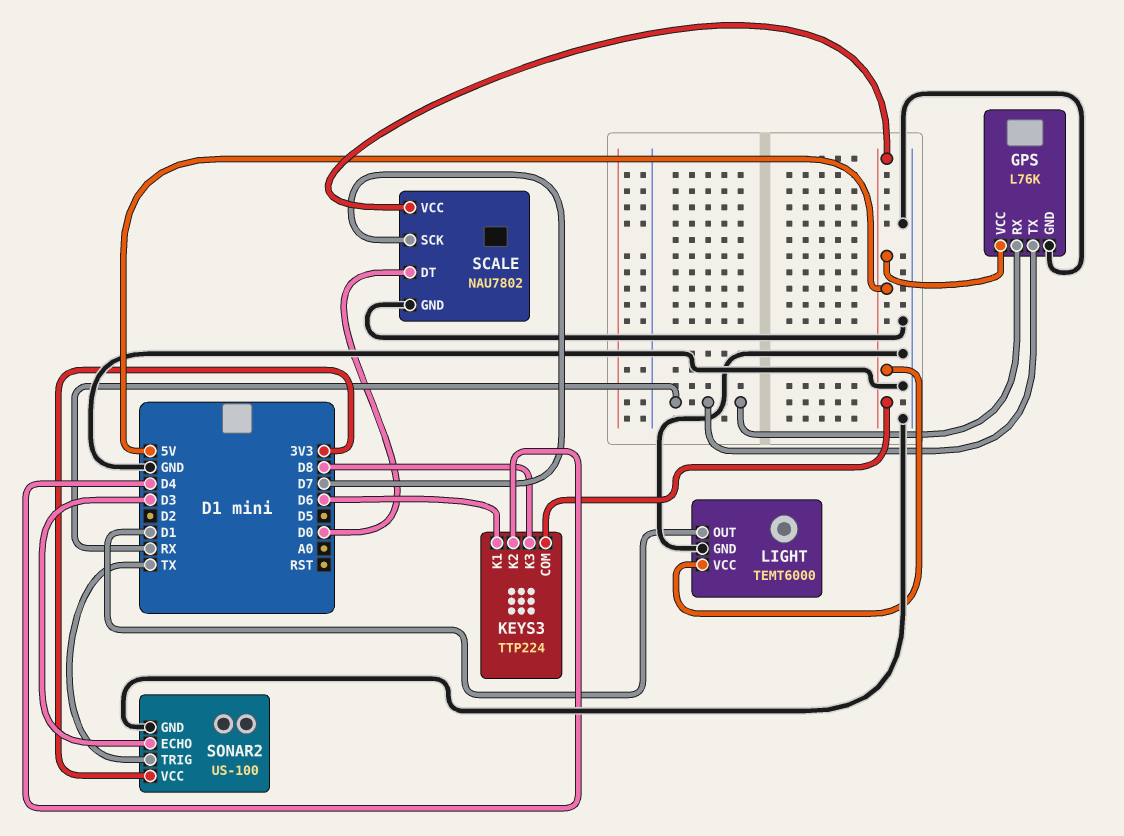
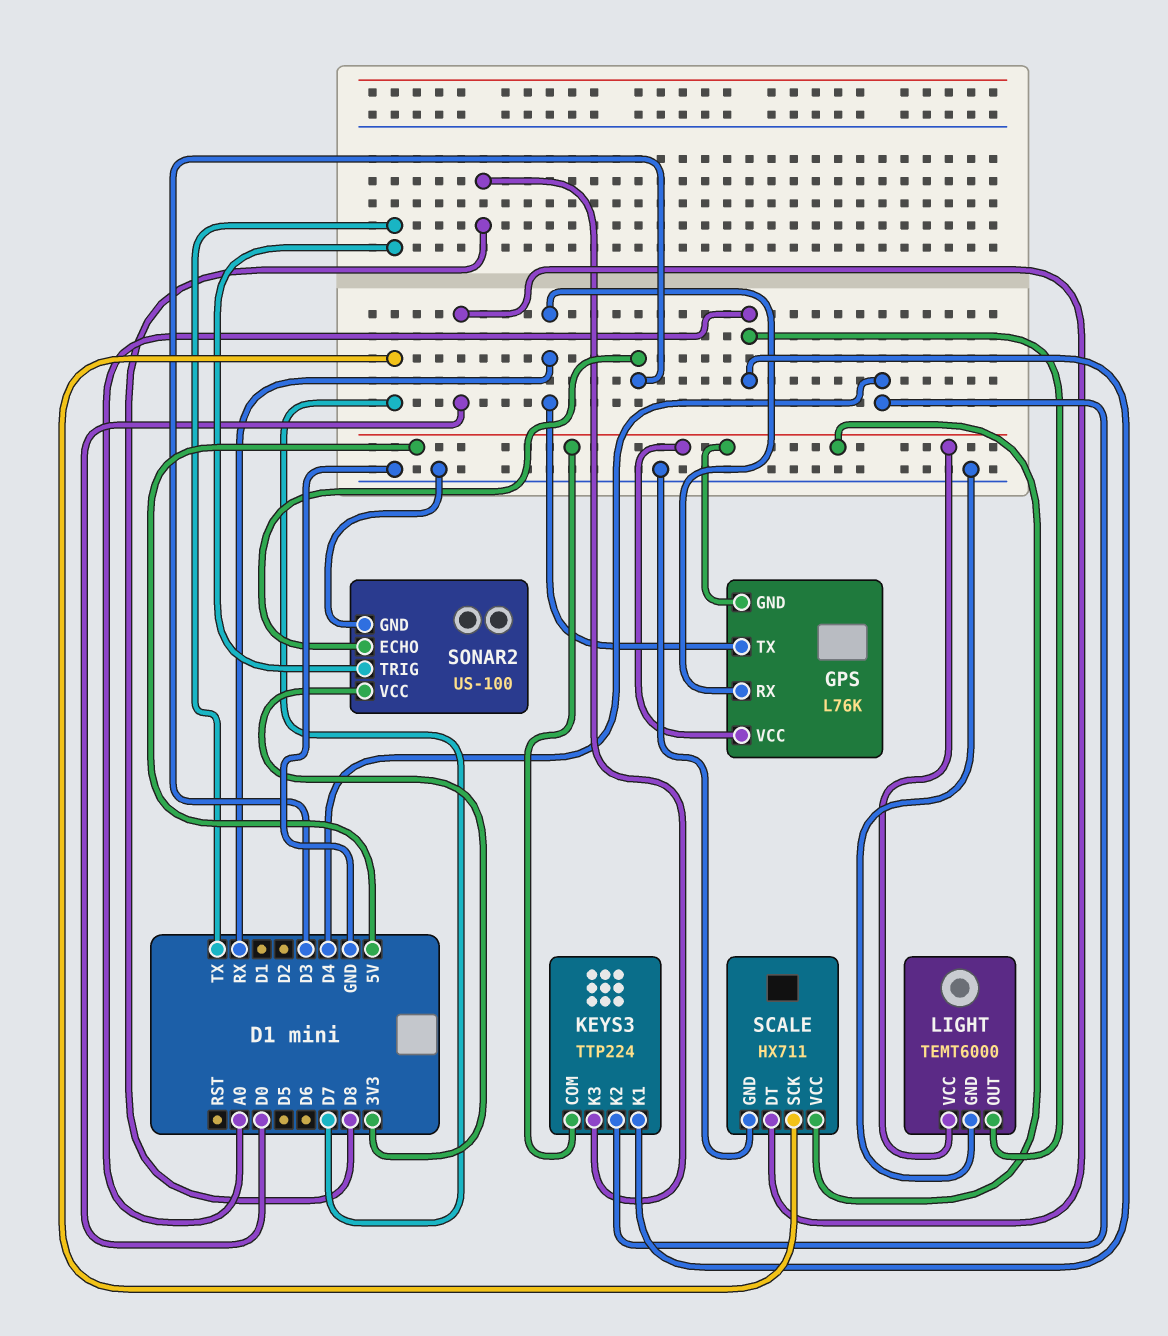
GPS pin GND: GND -> 5V
KEYS3 pin K1: D6 -> A0
LIGHT pin OUT: D1 -> A0
SCALE: NAU7802 -> HX711

